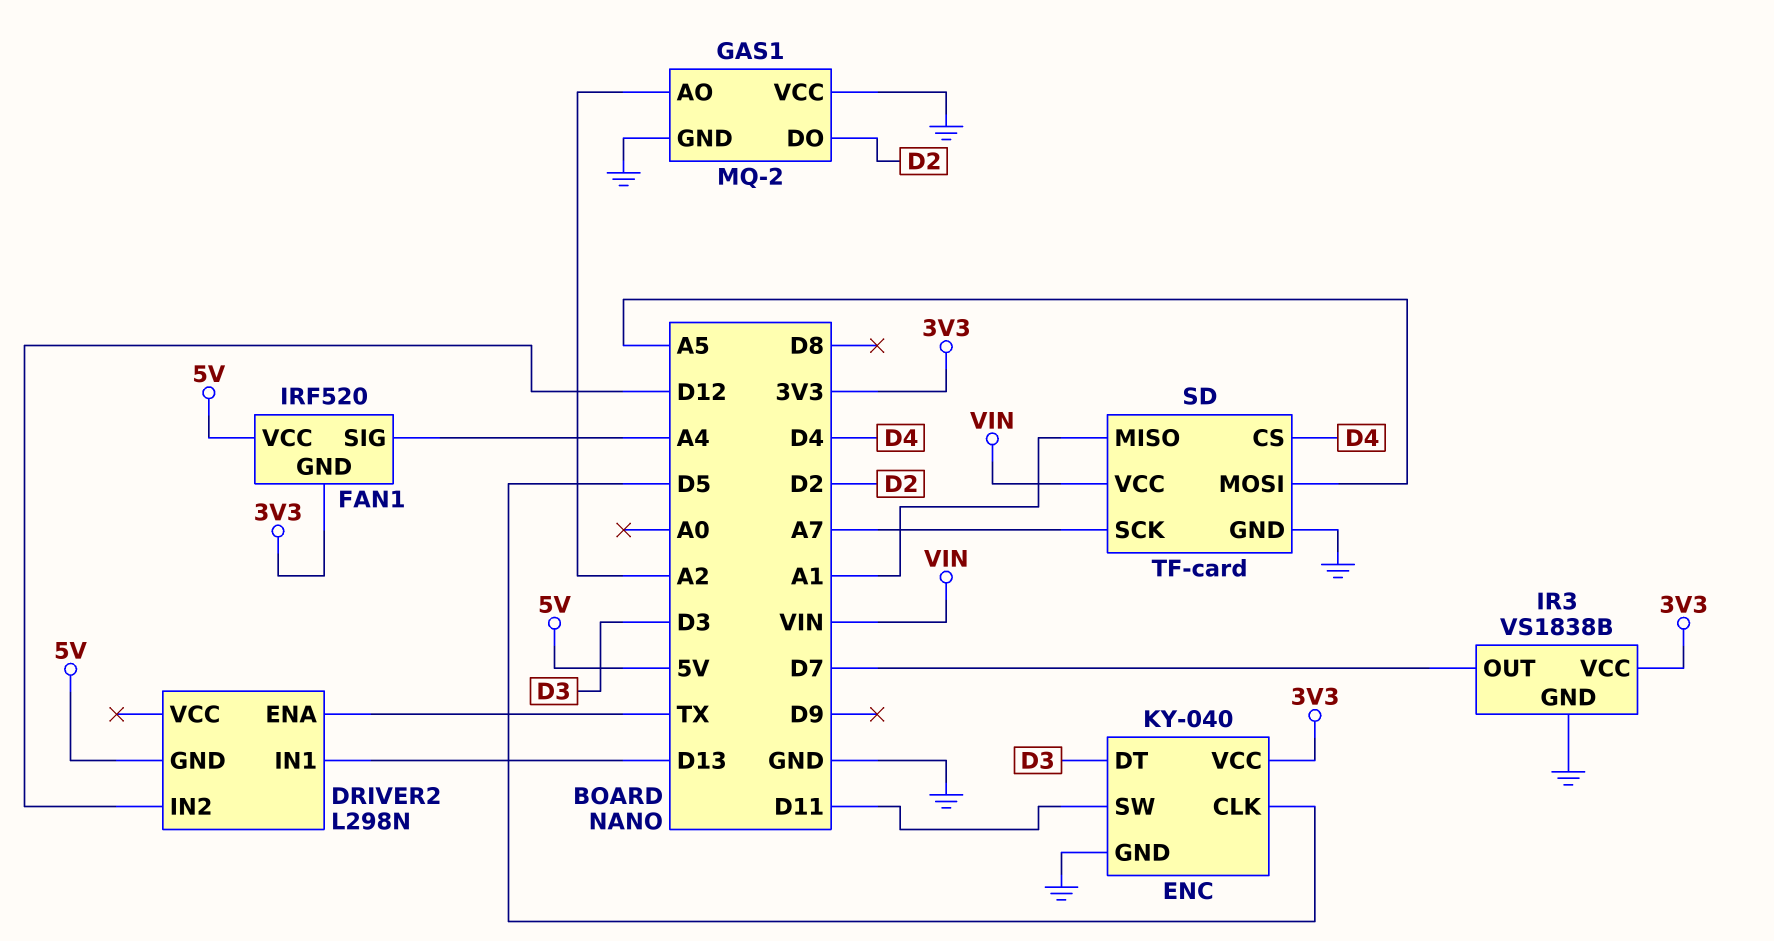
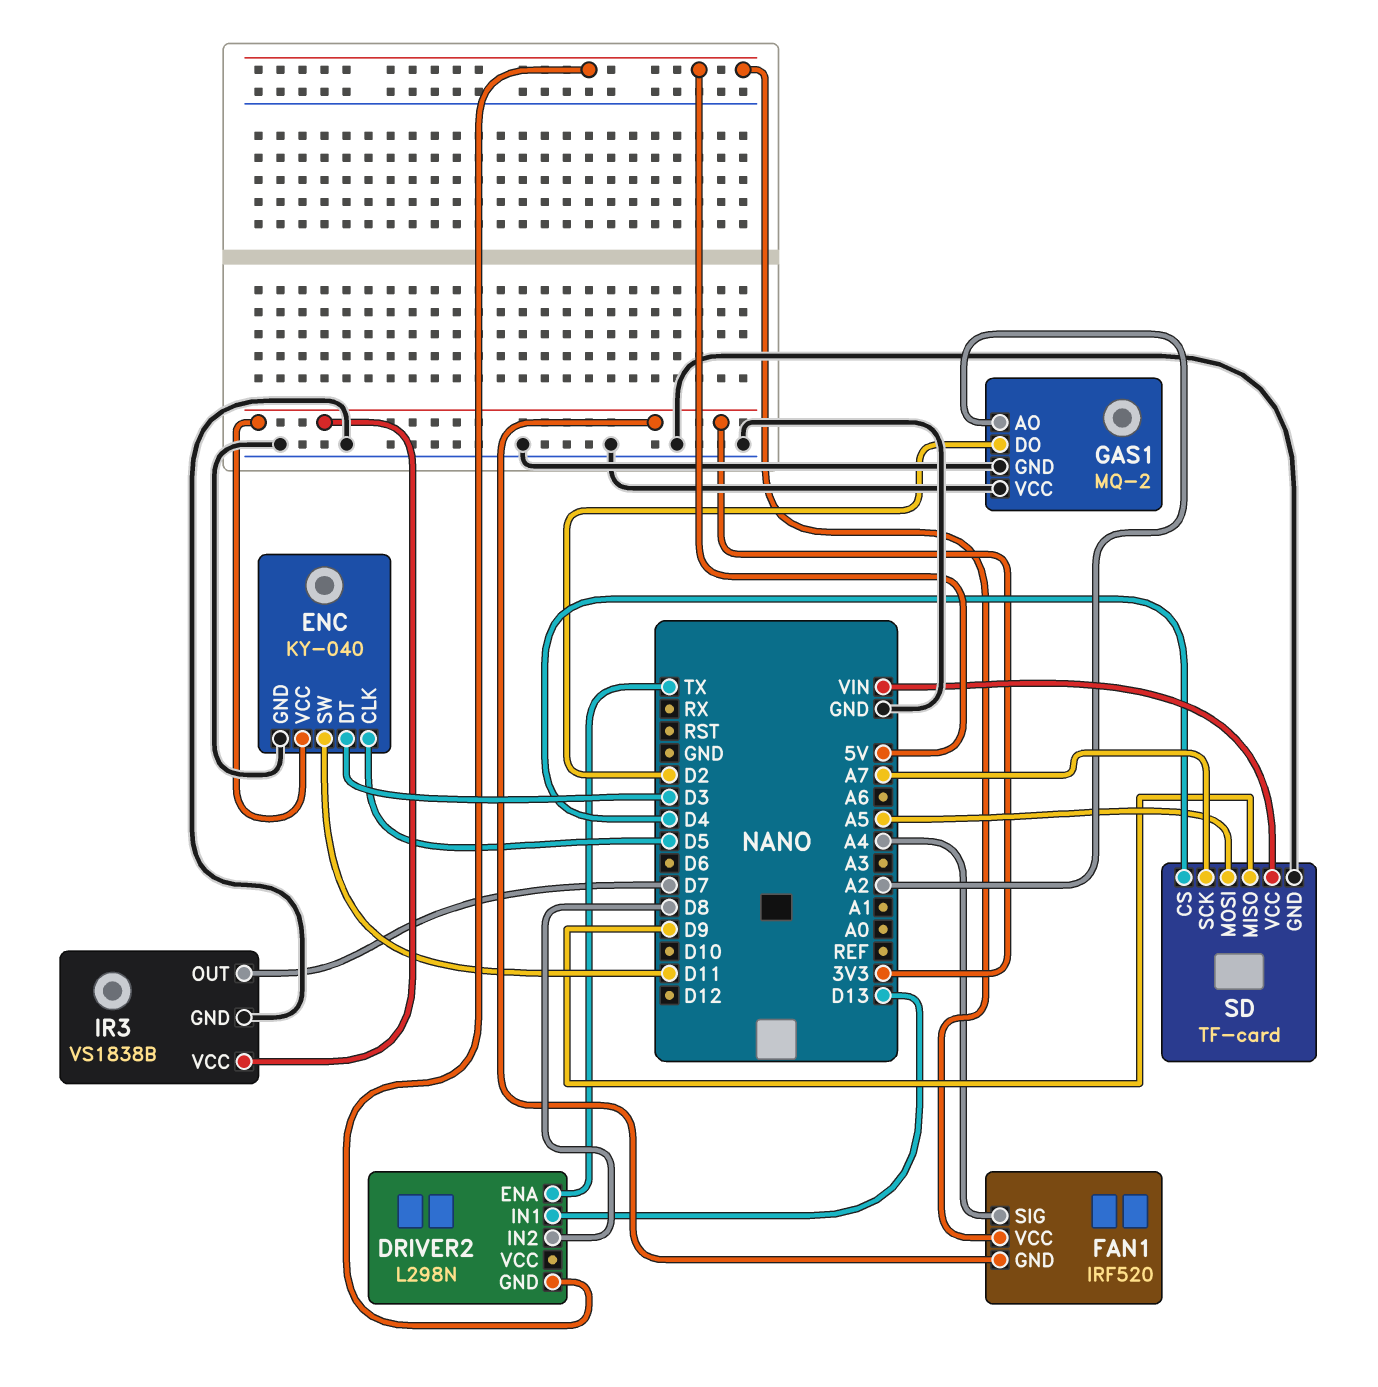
DRIVER2 pin IN2: D12 -> D8
SD pin MISO: A1 -> D9

